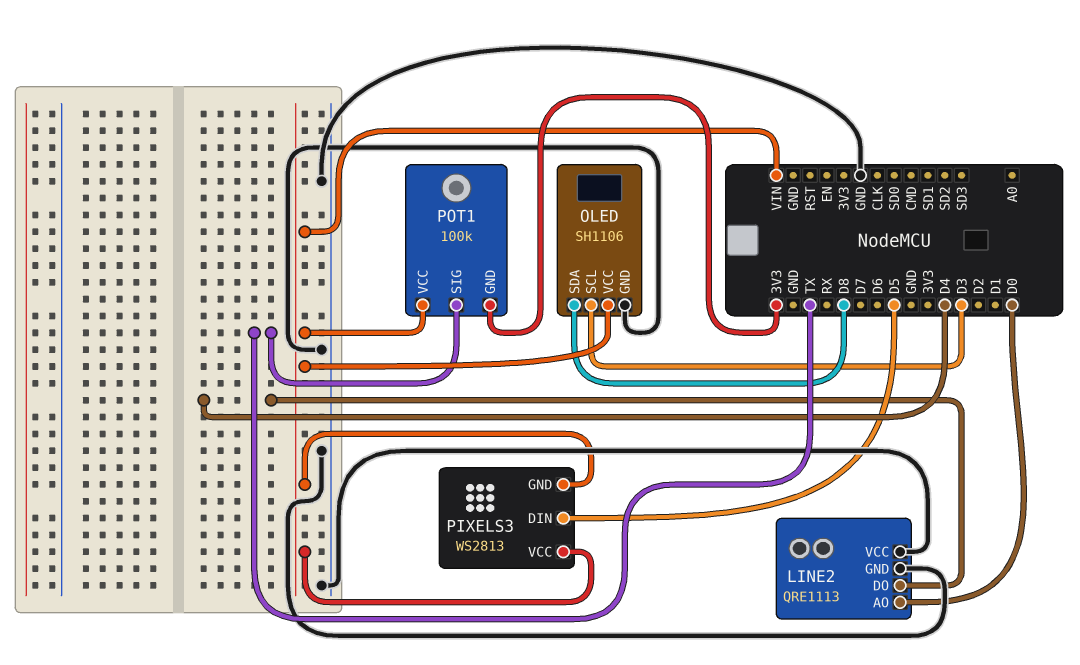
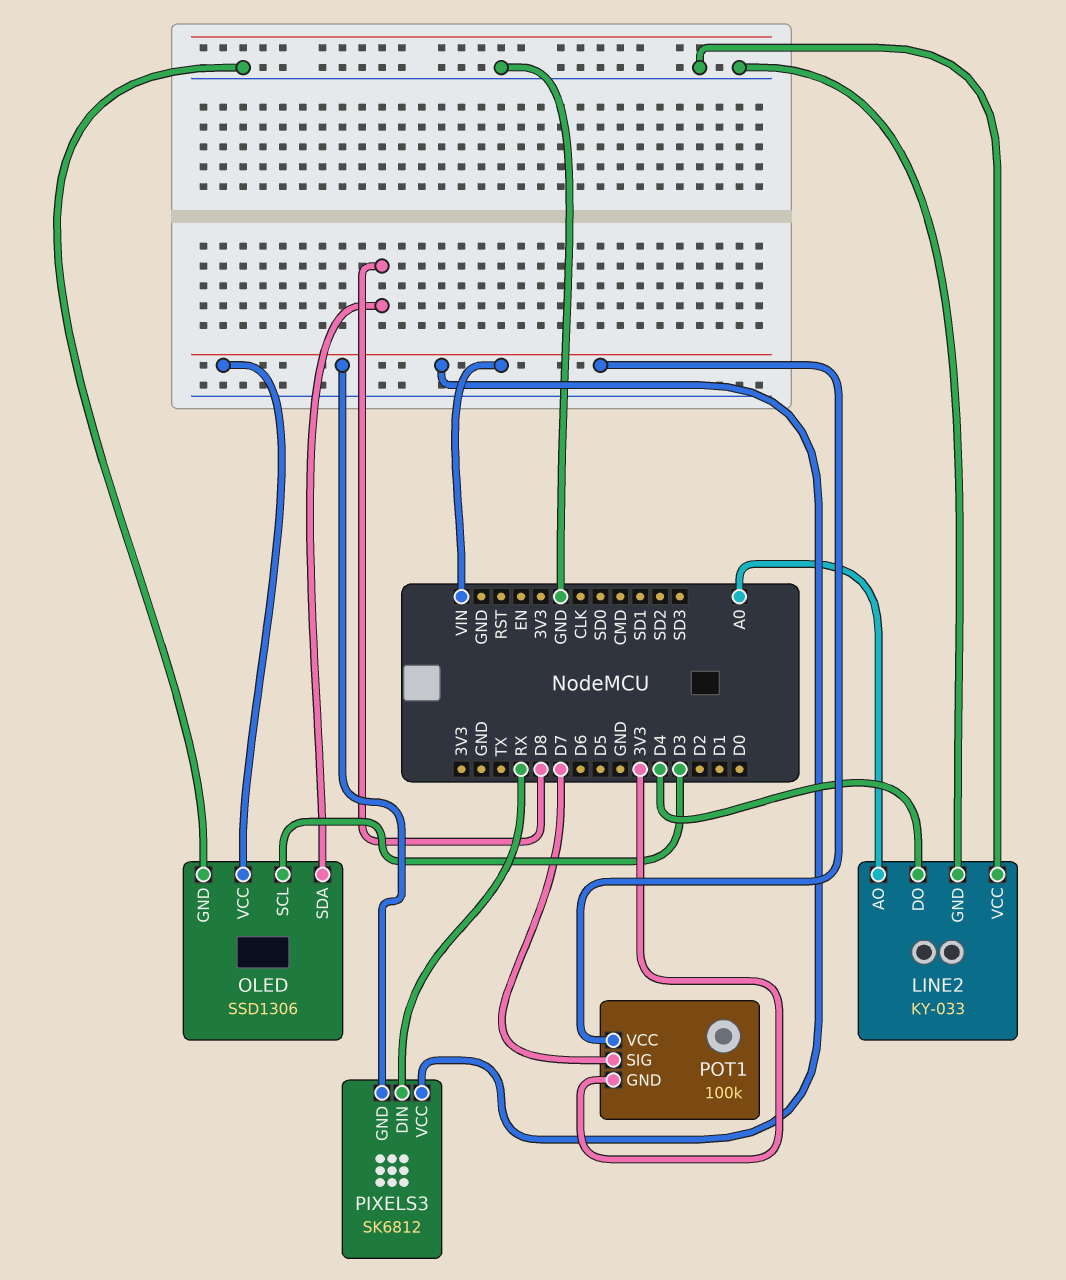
LINE2: QRE1113 -> KY-033
LINE2 pin AO: D0 -> A0
OLED: SH1106 -> SSD1306
PIXELS3: WS2813 -> SK6812
PIXELS3 pin DIN: D5 -> RX
POT1 pin SIG: TX -> D7

